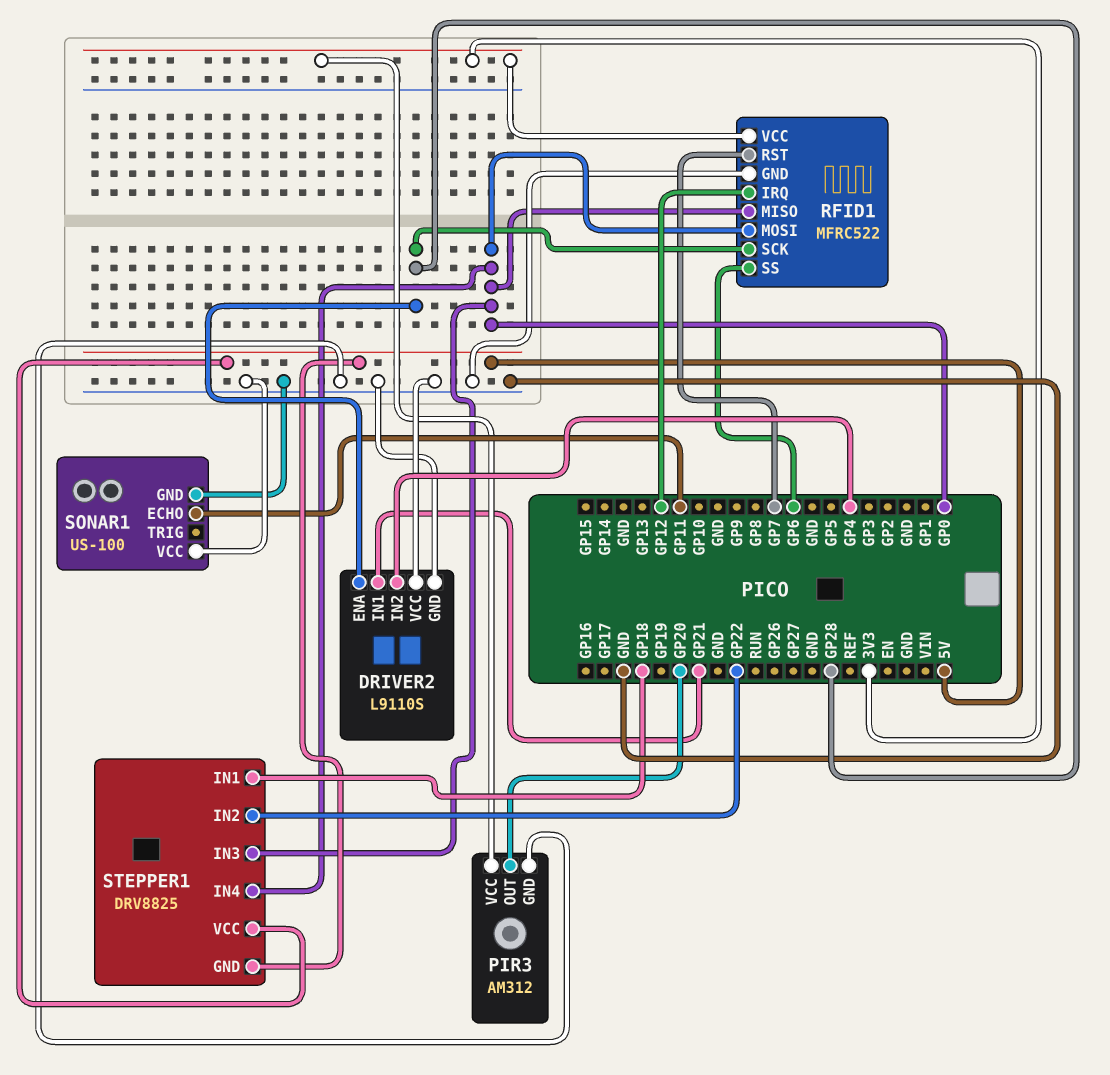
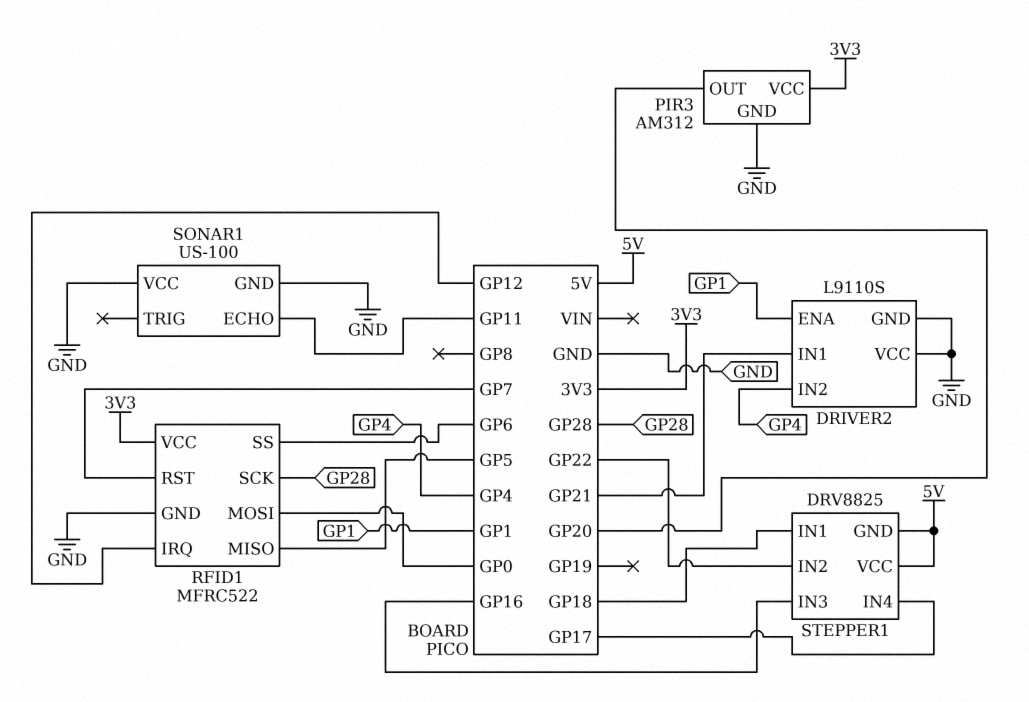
DRIVER2 pin ENA: GP28 -> GP1
RFID1 pin MISO: GP0 -> GP5
STEPPER1 pin IN3: GP0 -> GP16
STEPPER1 pin IN4: GP0 -> GP17

